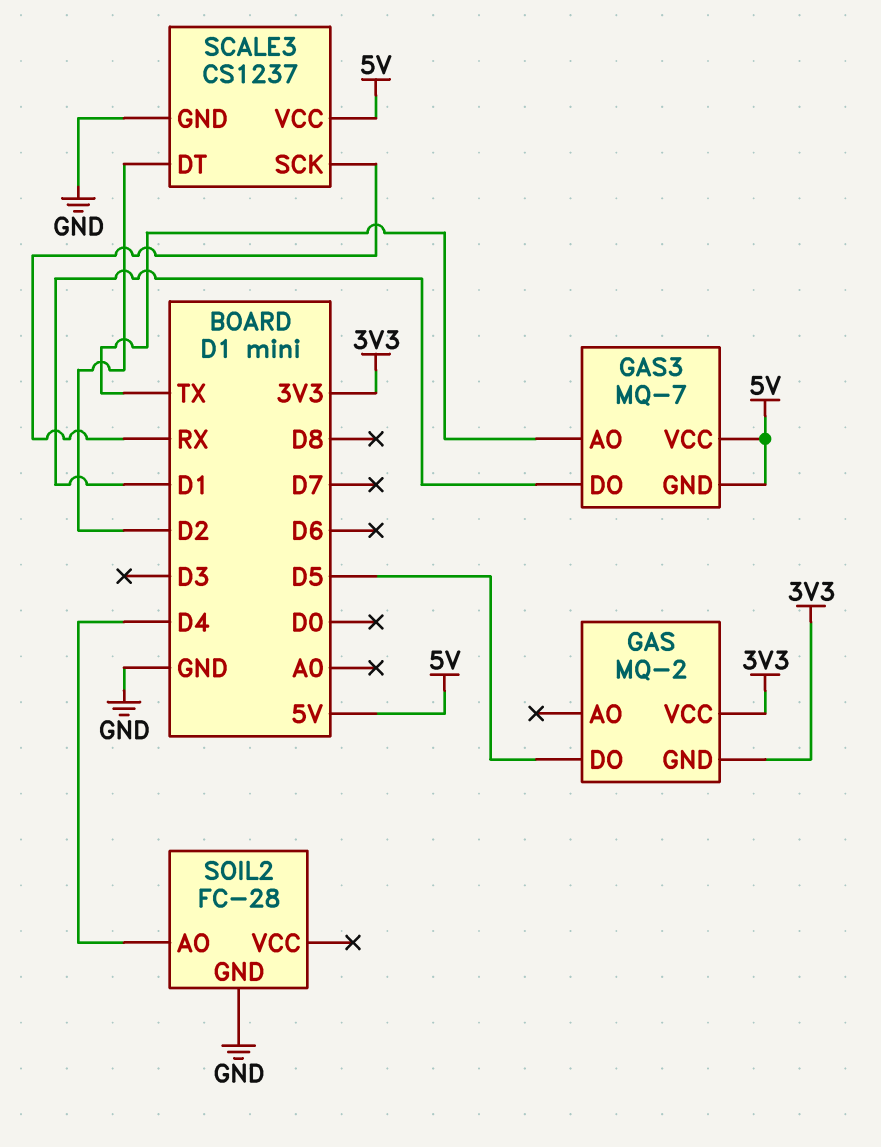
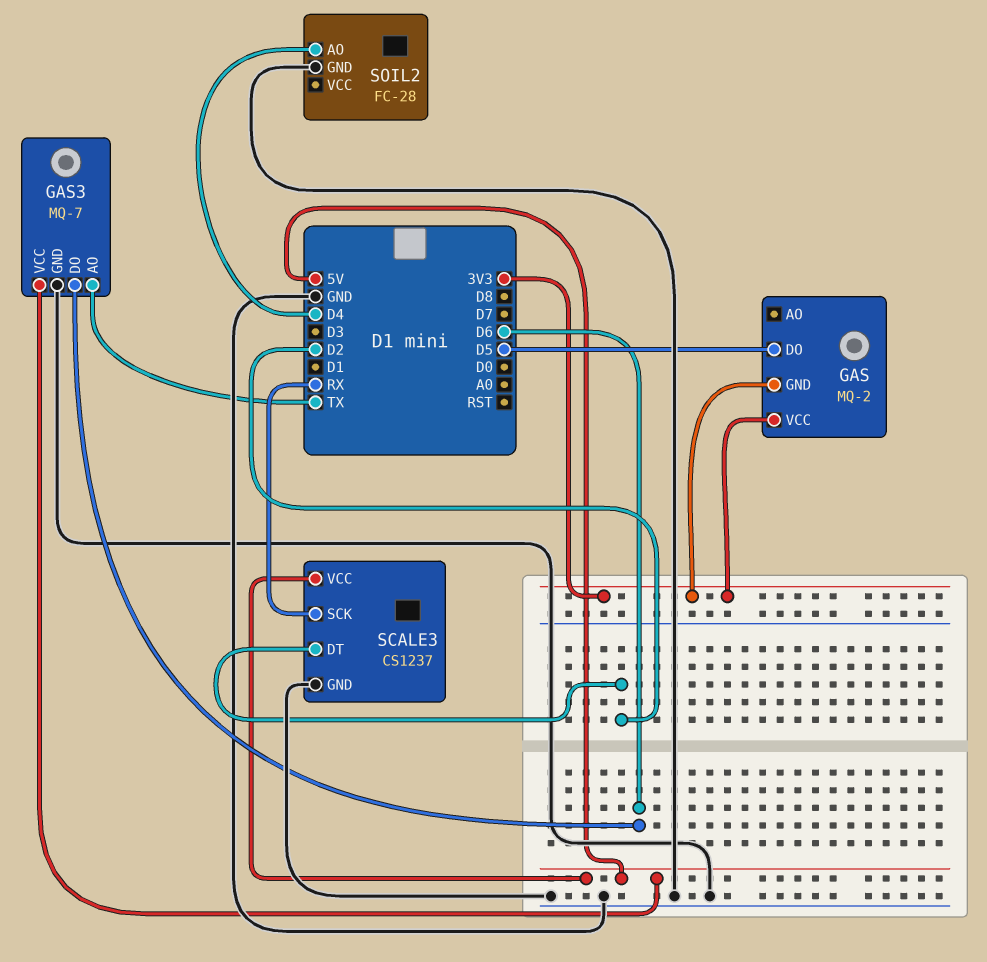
GAS3 pin DO: D1 -> D6
GAS3 pin GND: 5V -> GND

